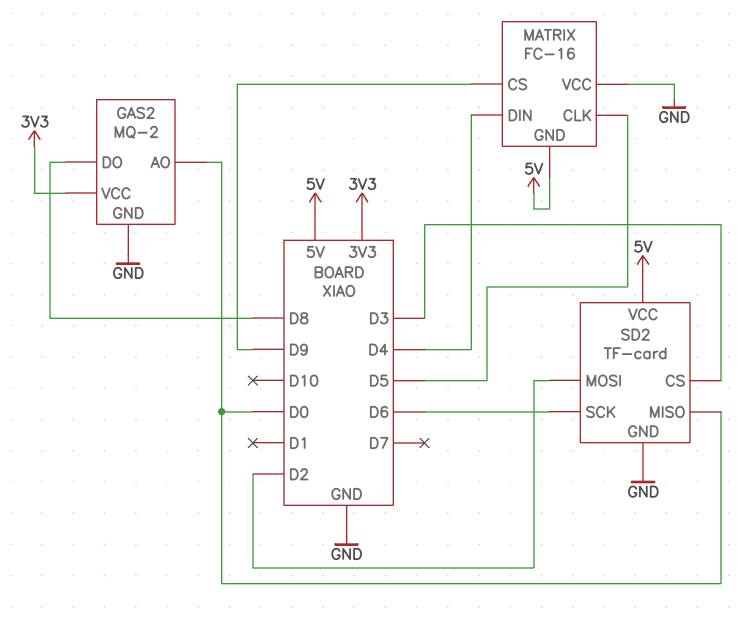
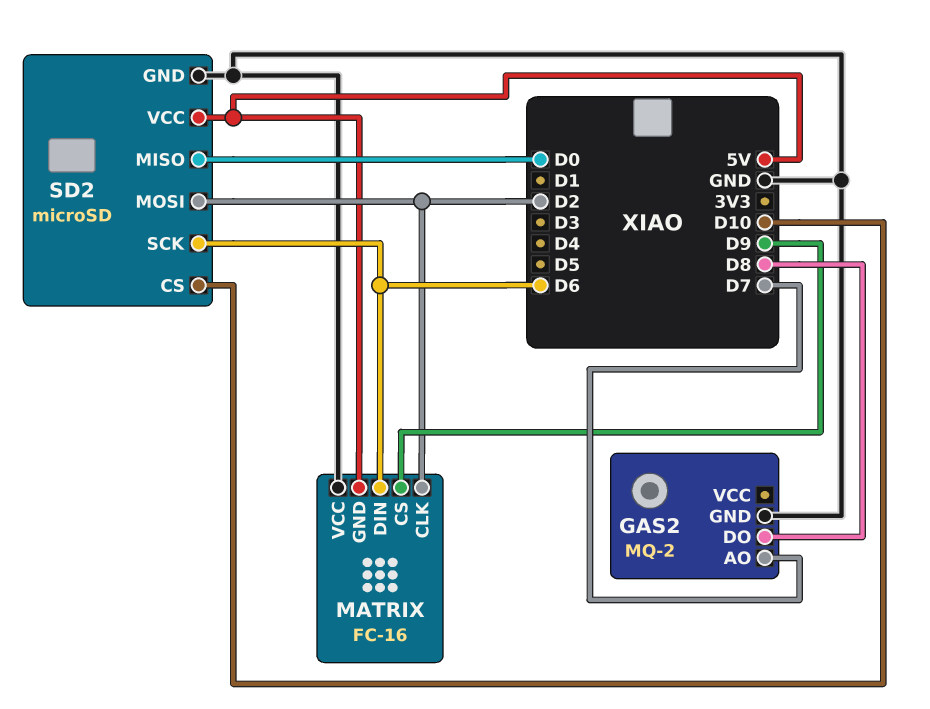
GAS2 pin AO: D0 -> D7
GAS2 pin VCC: 3V3 -> none
MATRIX pin CLK: D5 -> D2
MATRIX pin DIN: D4 -> D6
SD2: TF-card -> microSD
SD2 pin CS: D3 -> D10

